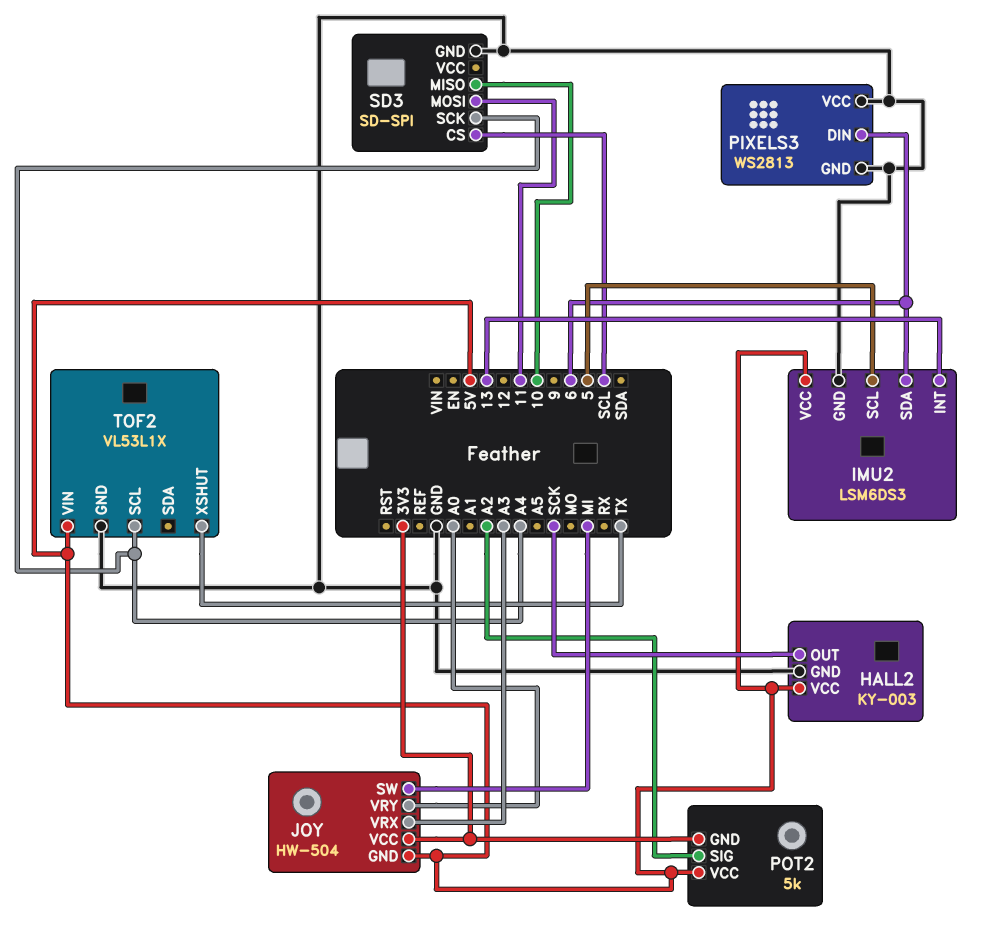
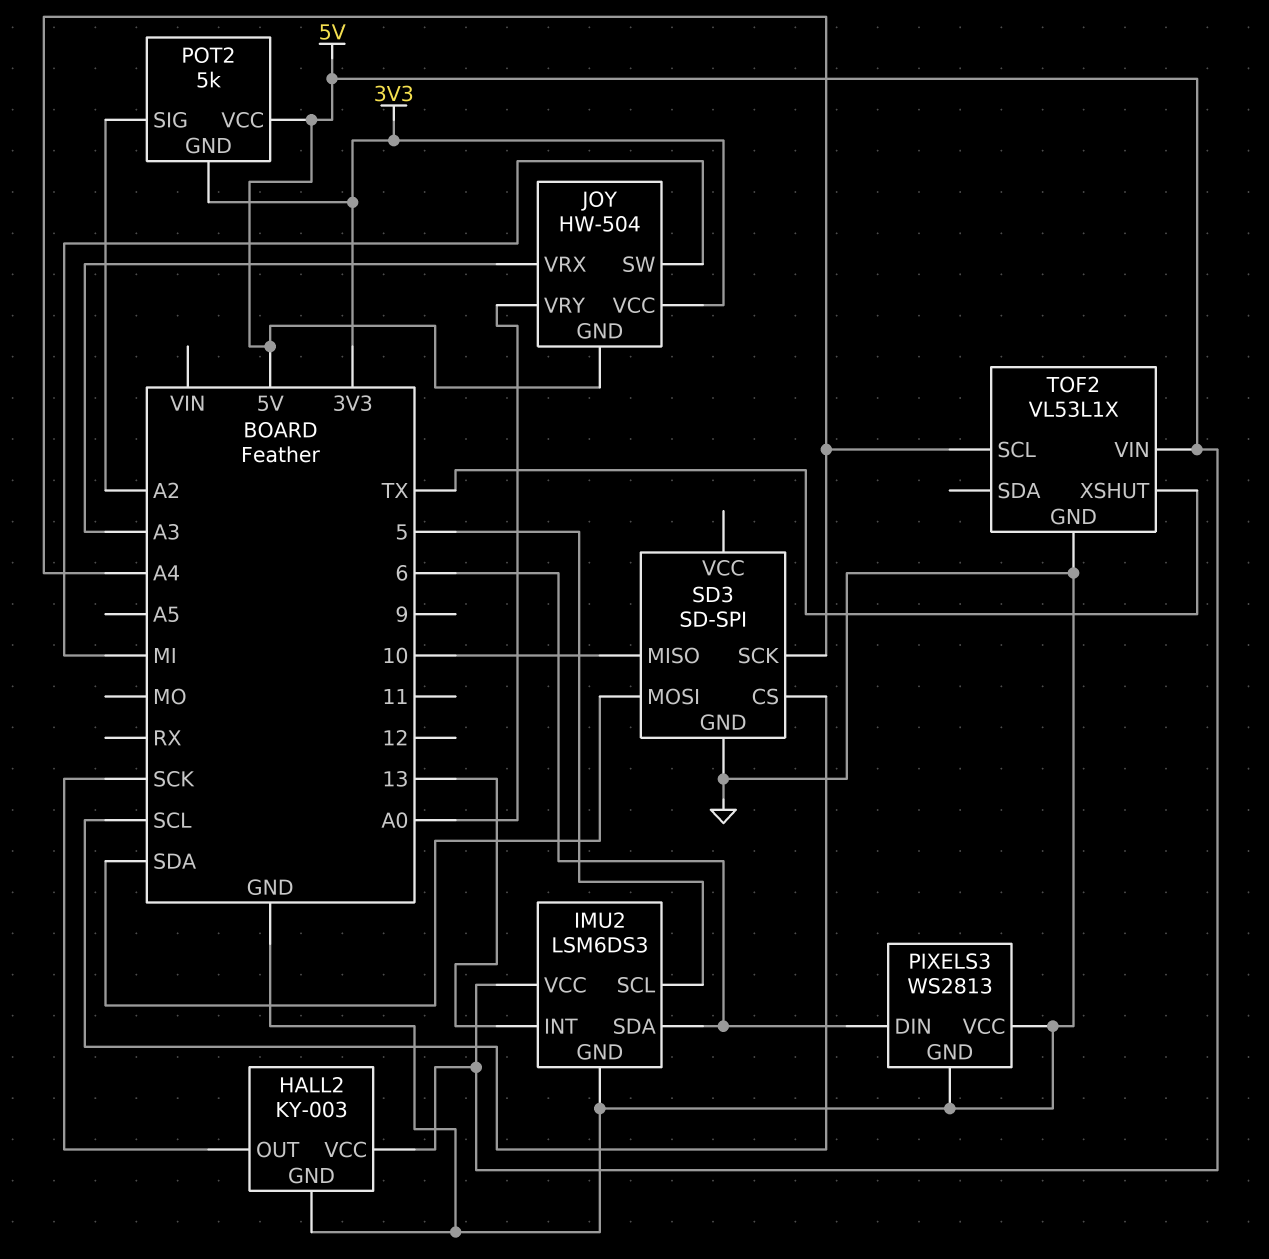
SD3 pin MOSI: 11 -> SDA

